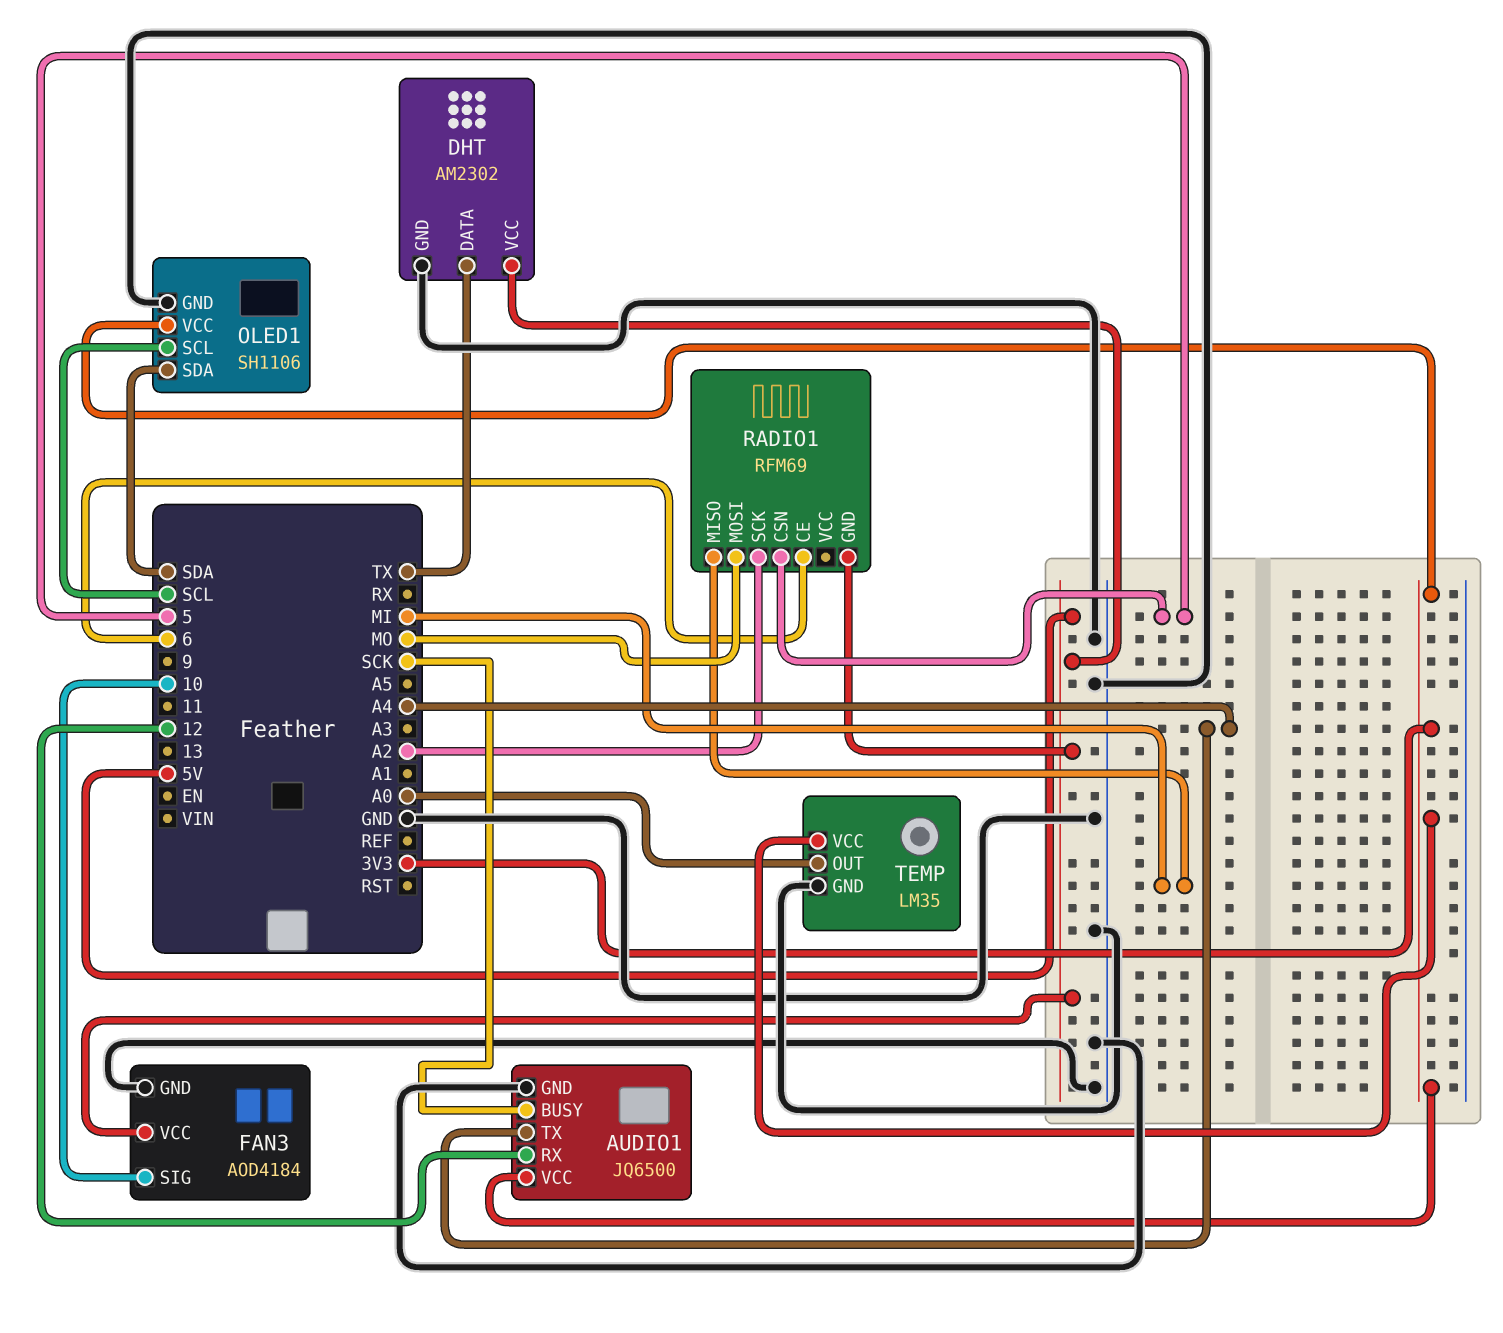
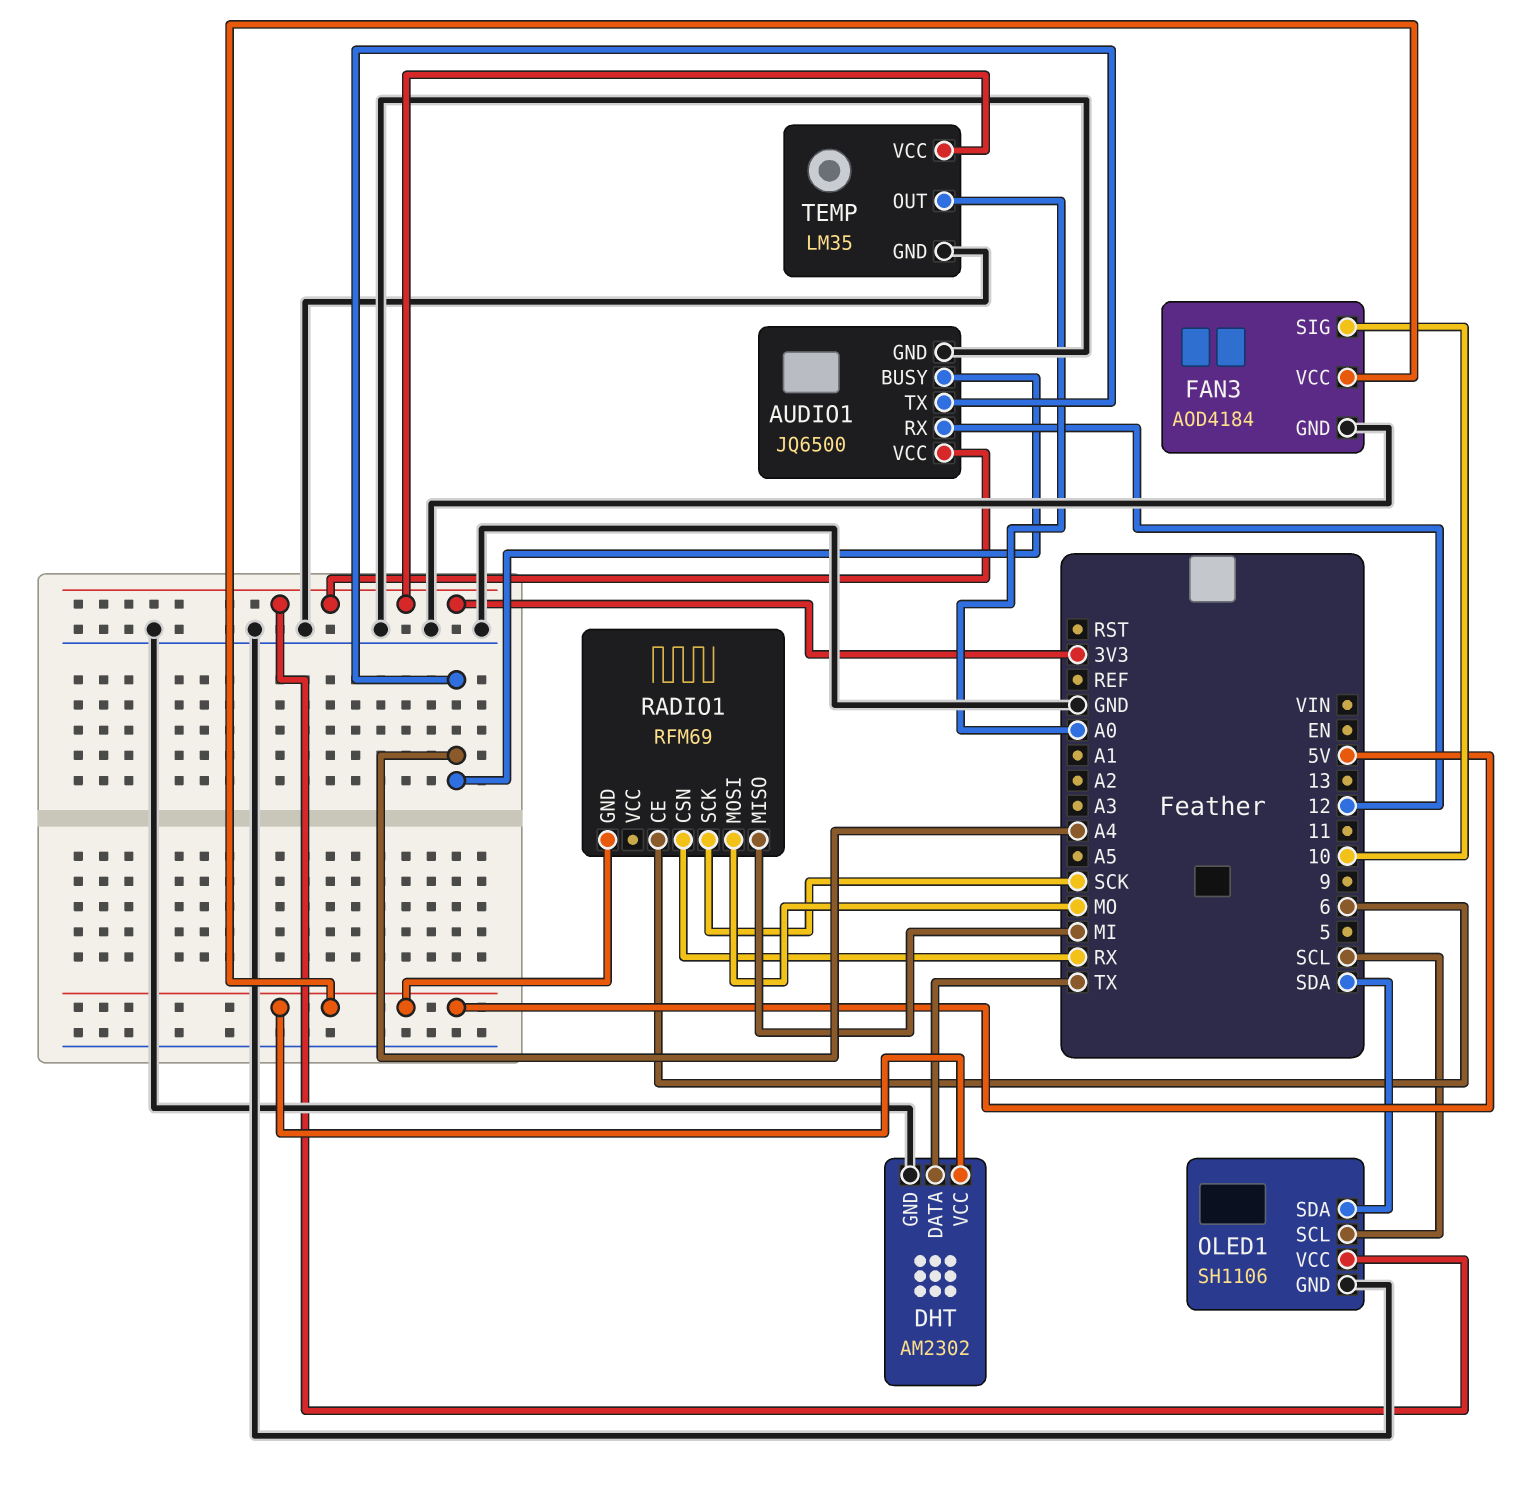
AUDIO1 pin BUSY: SCK -> A4
RADIO1 pin CSN: 5 -> RX
RADIO1 pin SCK: A2 -> SCK

